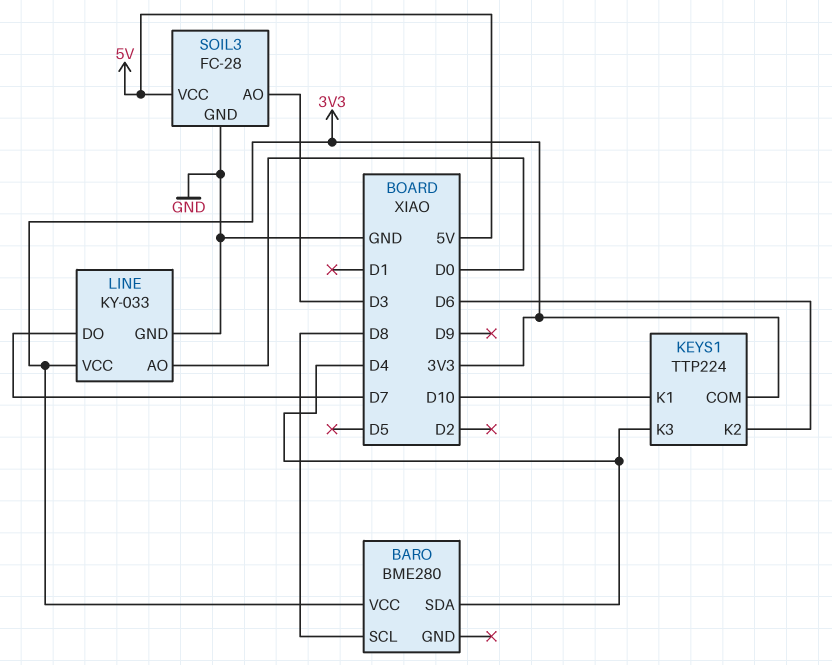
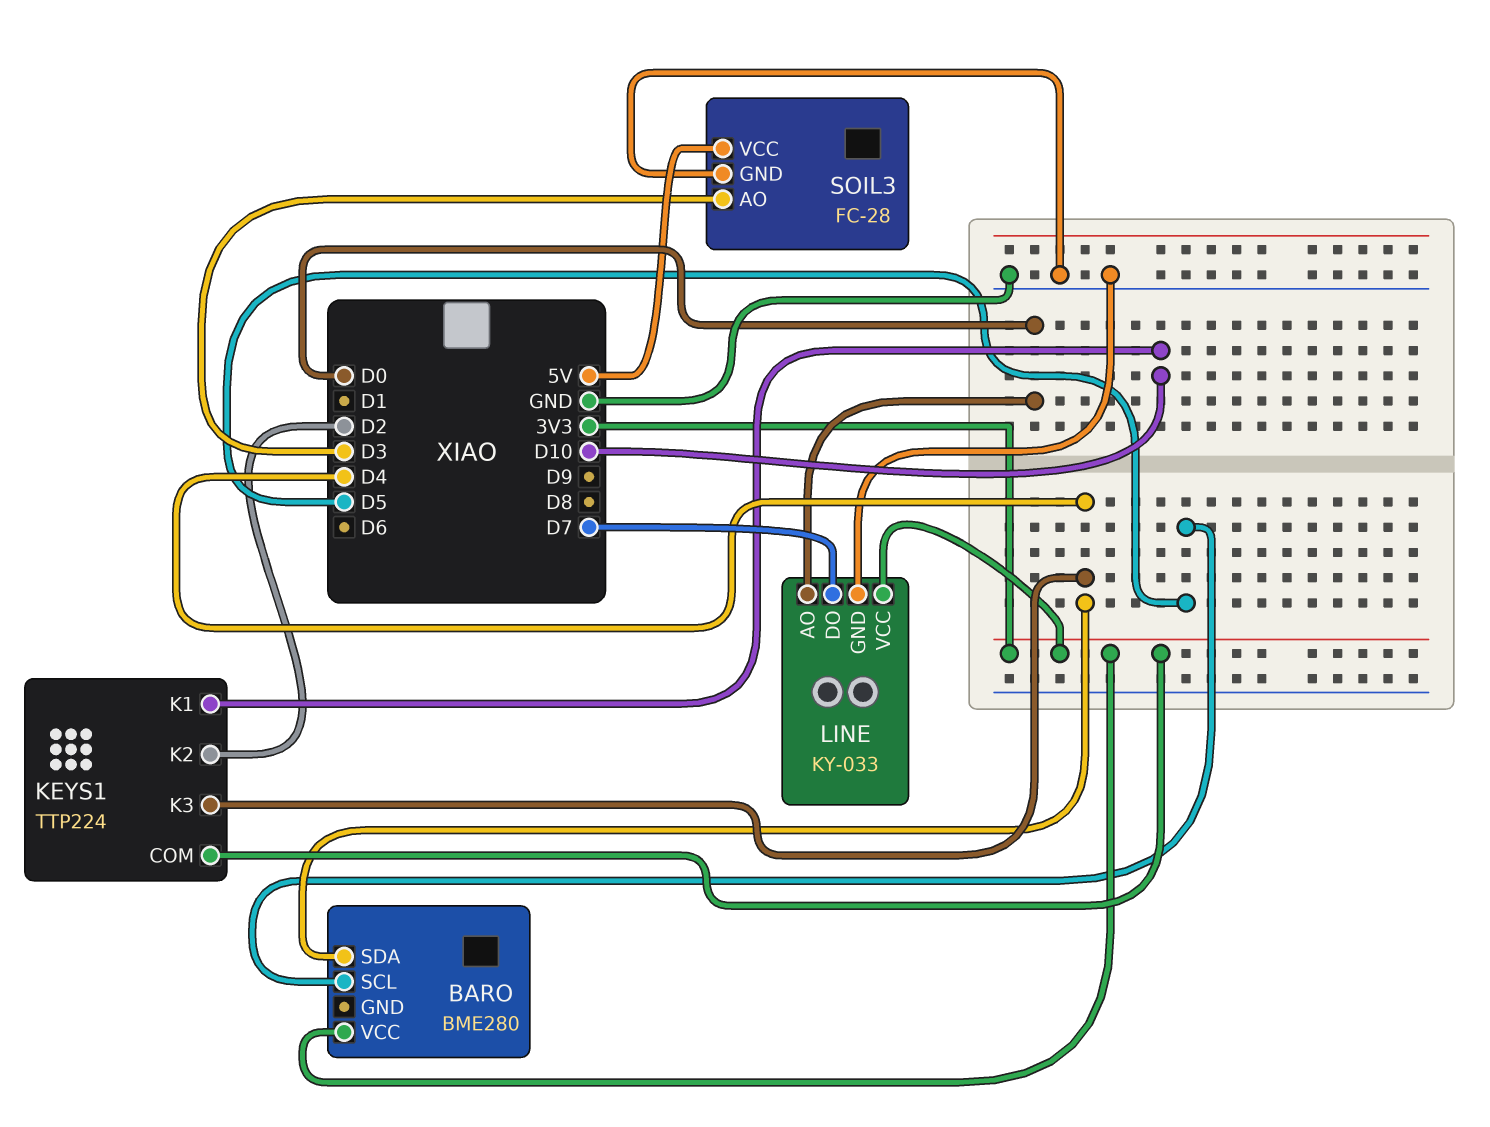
BARO pin SCL: D8 -> D5
KEYS1 pin K2: D6 -> D2

